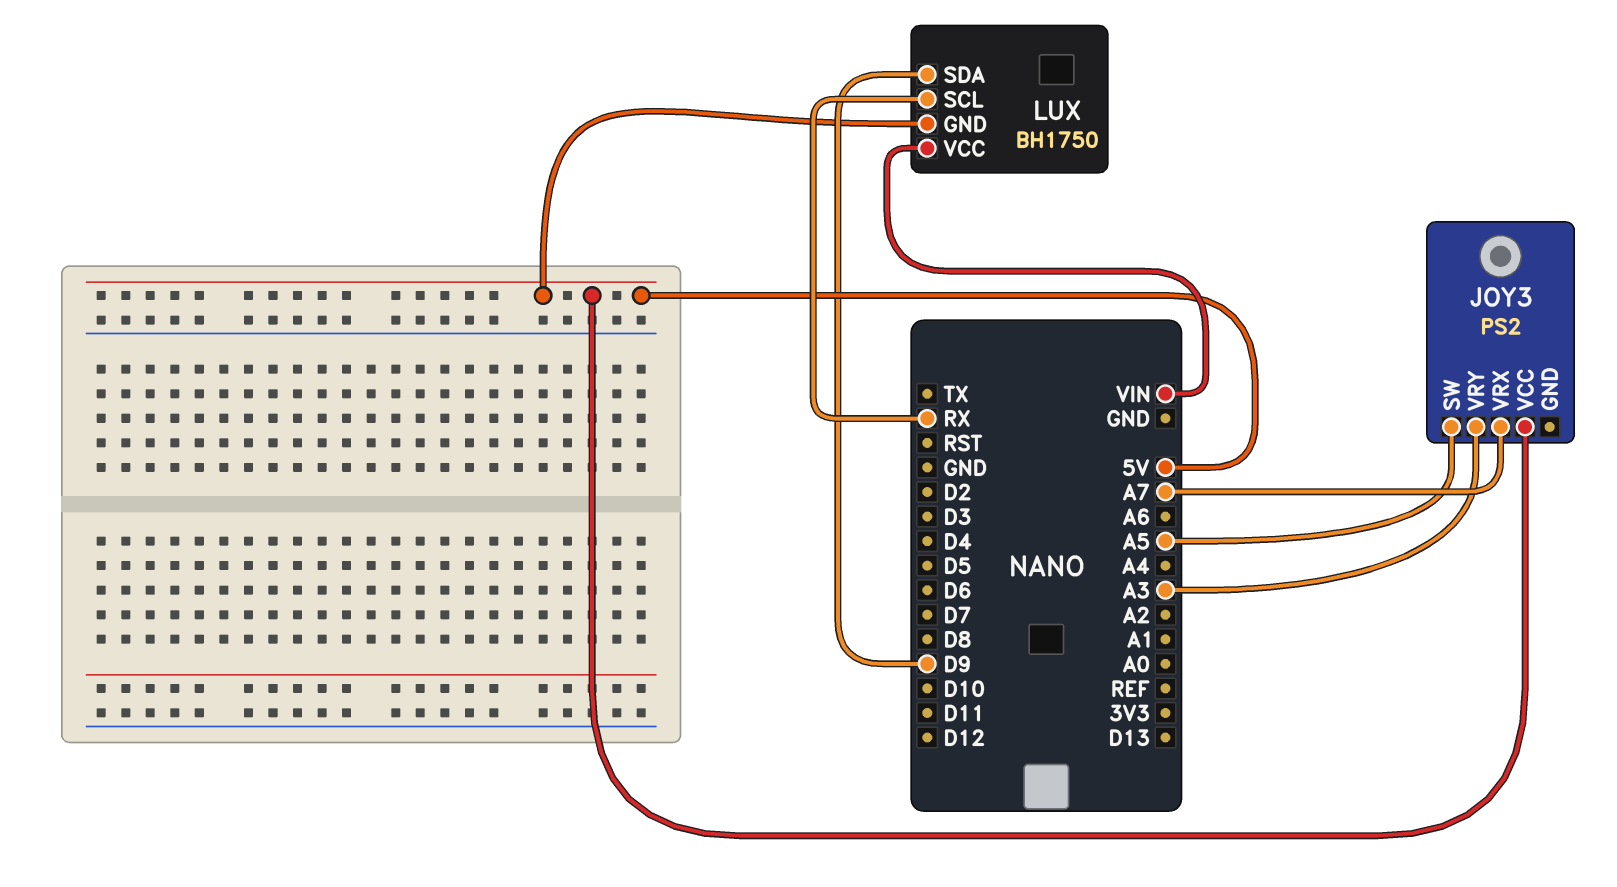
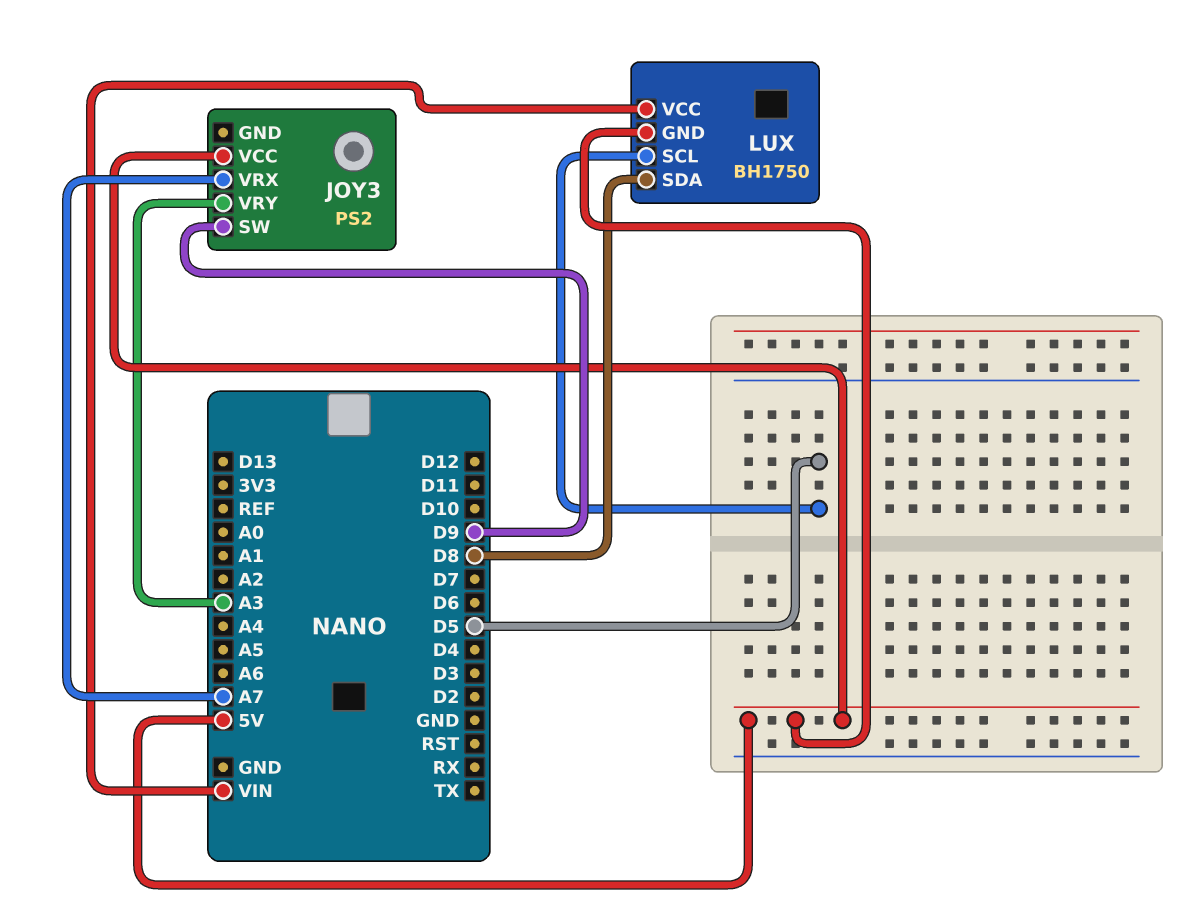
JOY3 pin SW: A5 -> D9
LUX pin SCL: RX -> D5
LUX pin SDA: D9 -> D8

